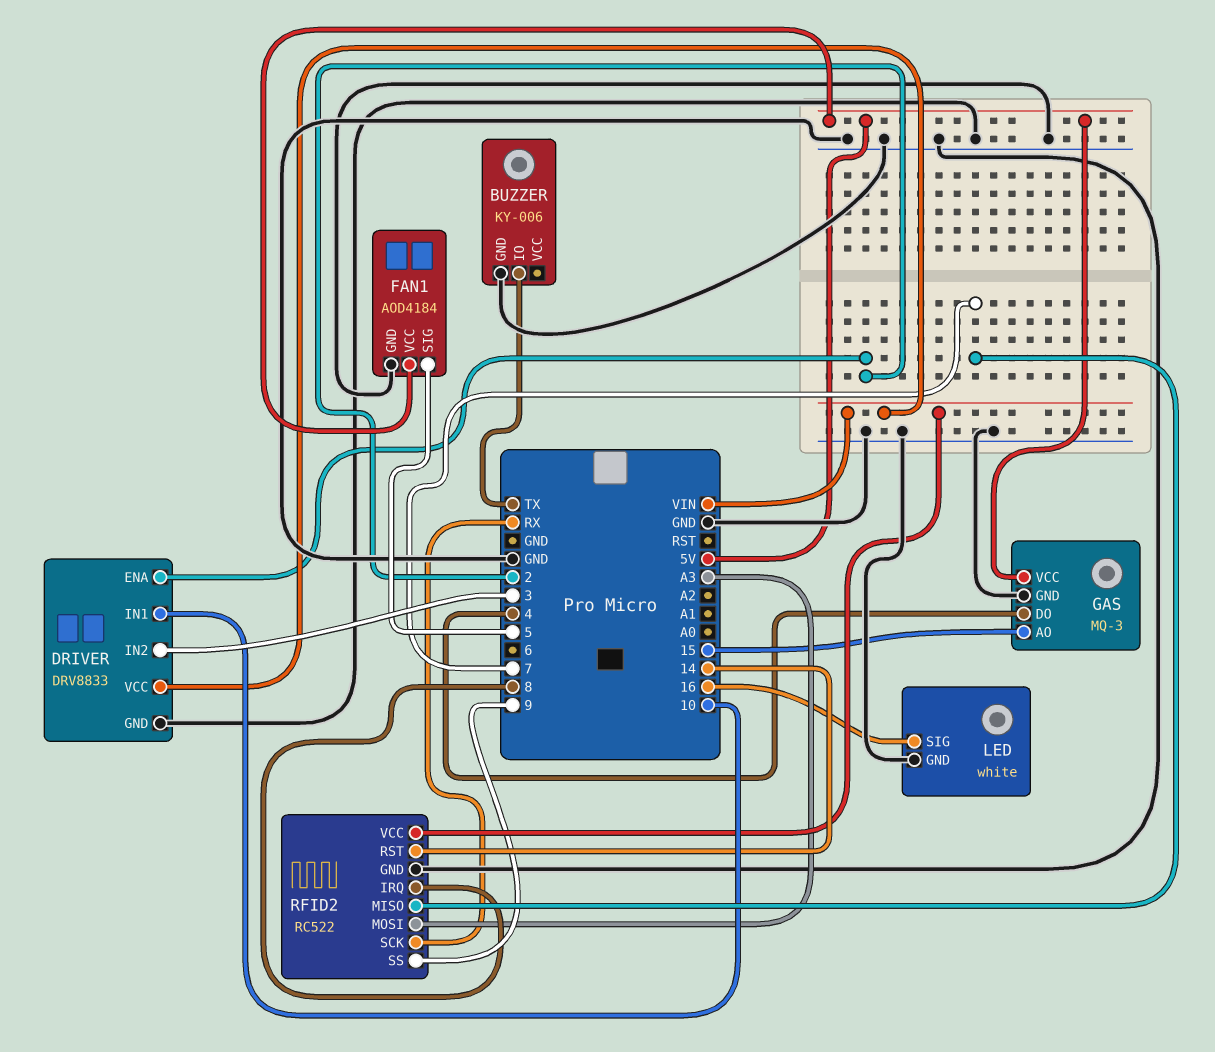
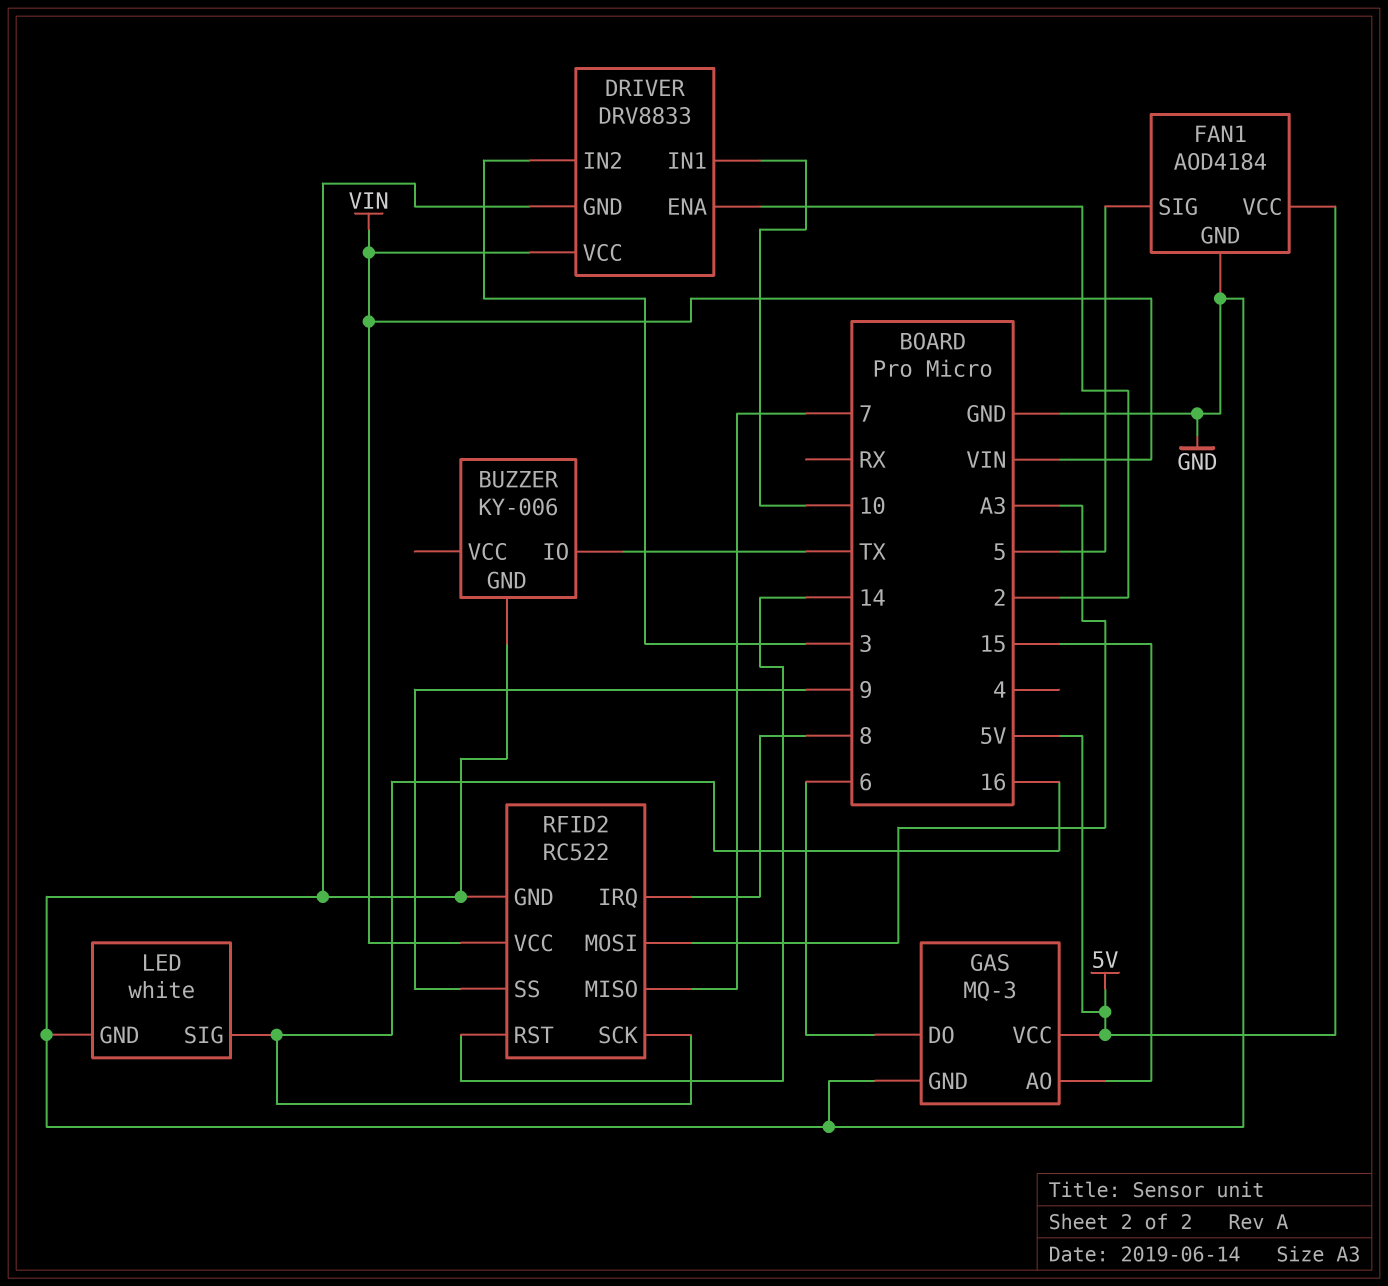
GAS pin DO: 4 -> 6
RFID2 pin SCK: RX -> 16

